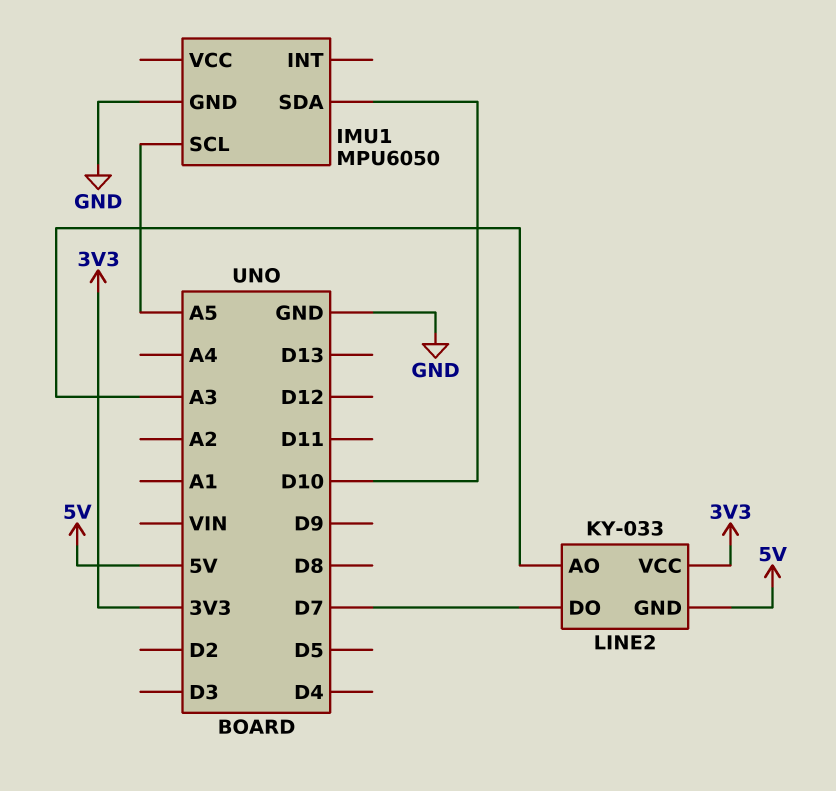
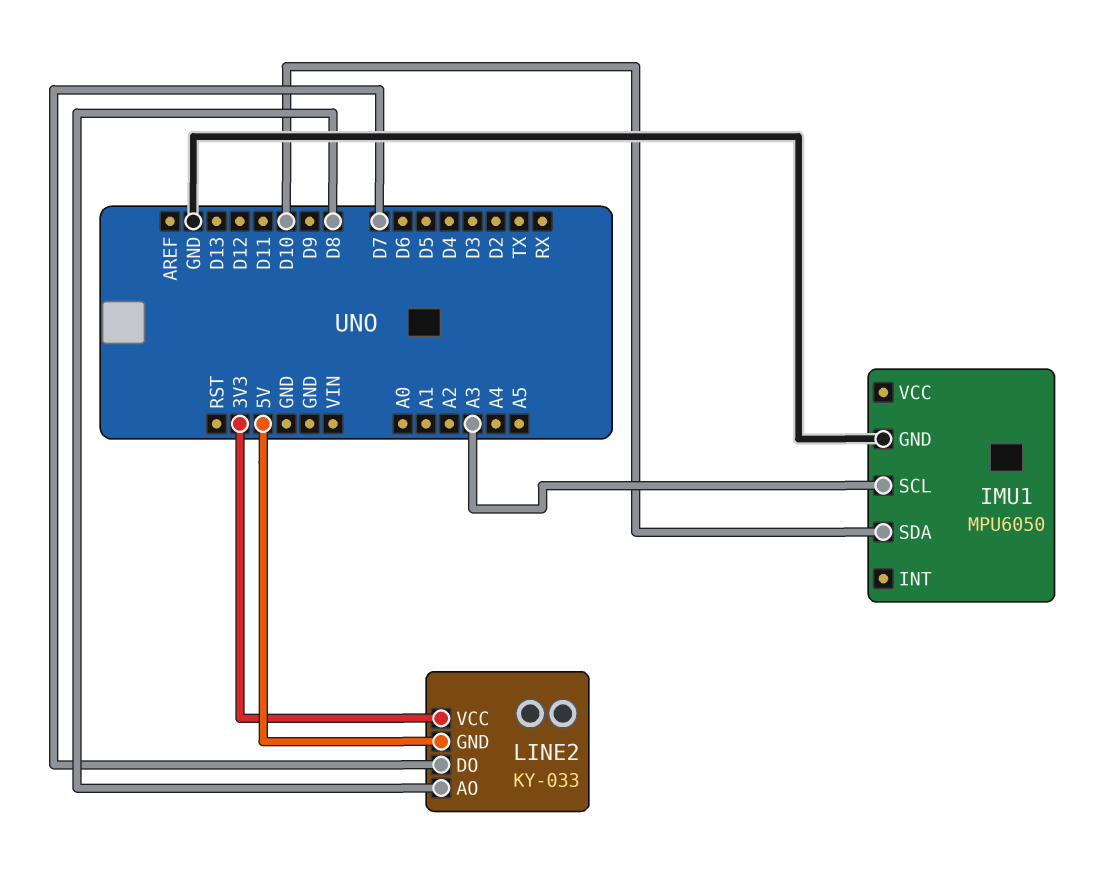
IMU1 pin SCL: A5 -> A3
LINE2 pin AO: A3 -> D8

